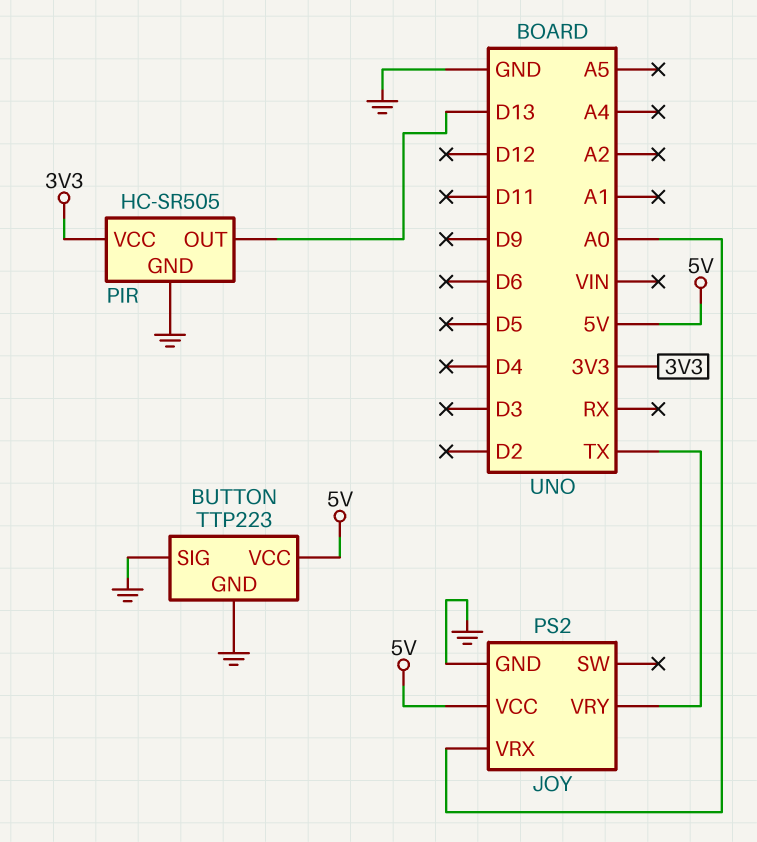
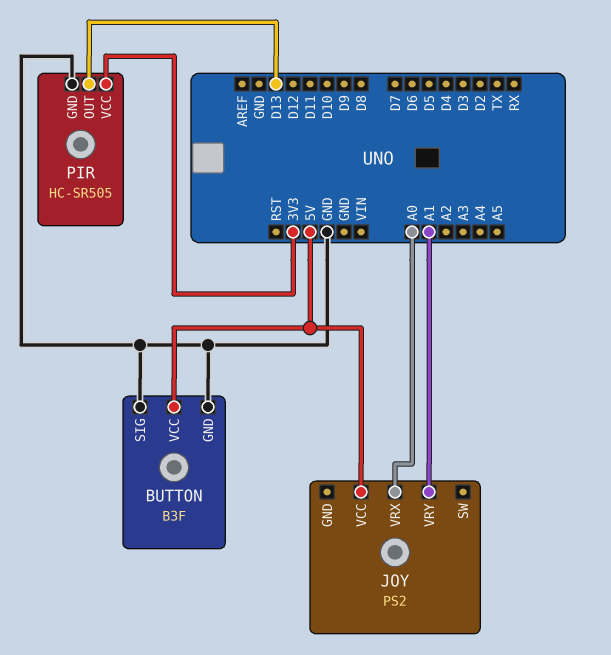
BUTTON: TTP223 -> B3F
JOY pin GND: GND -> none
JOY pin VRY: TX -> A1

